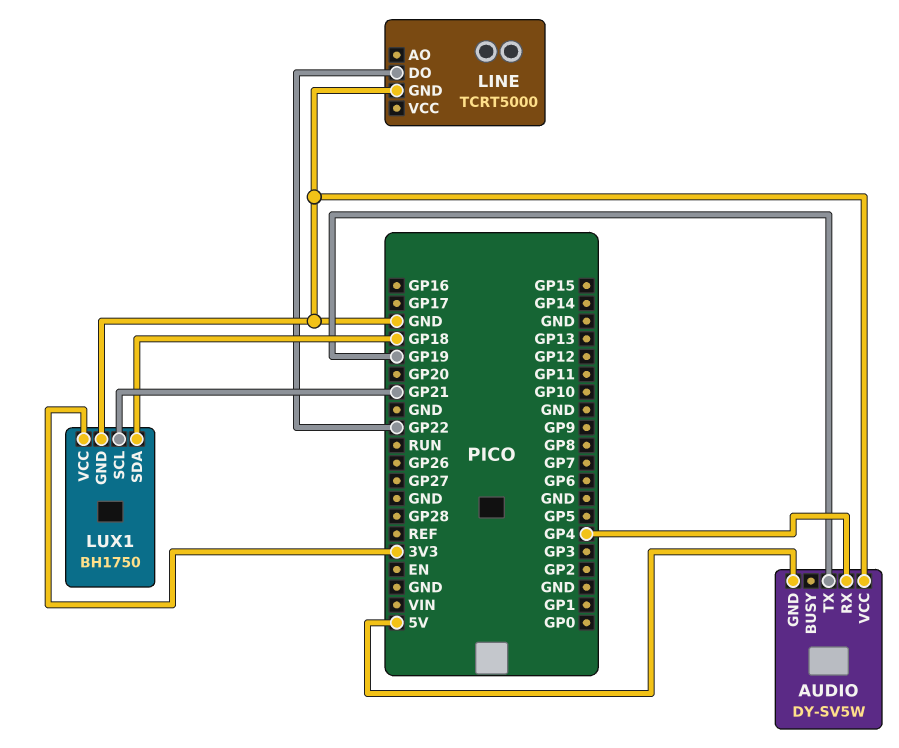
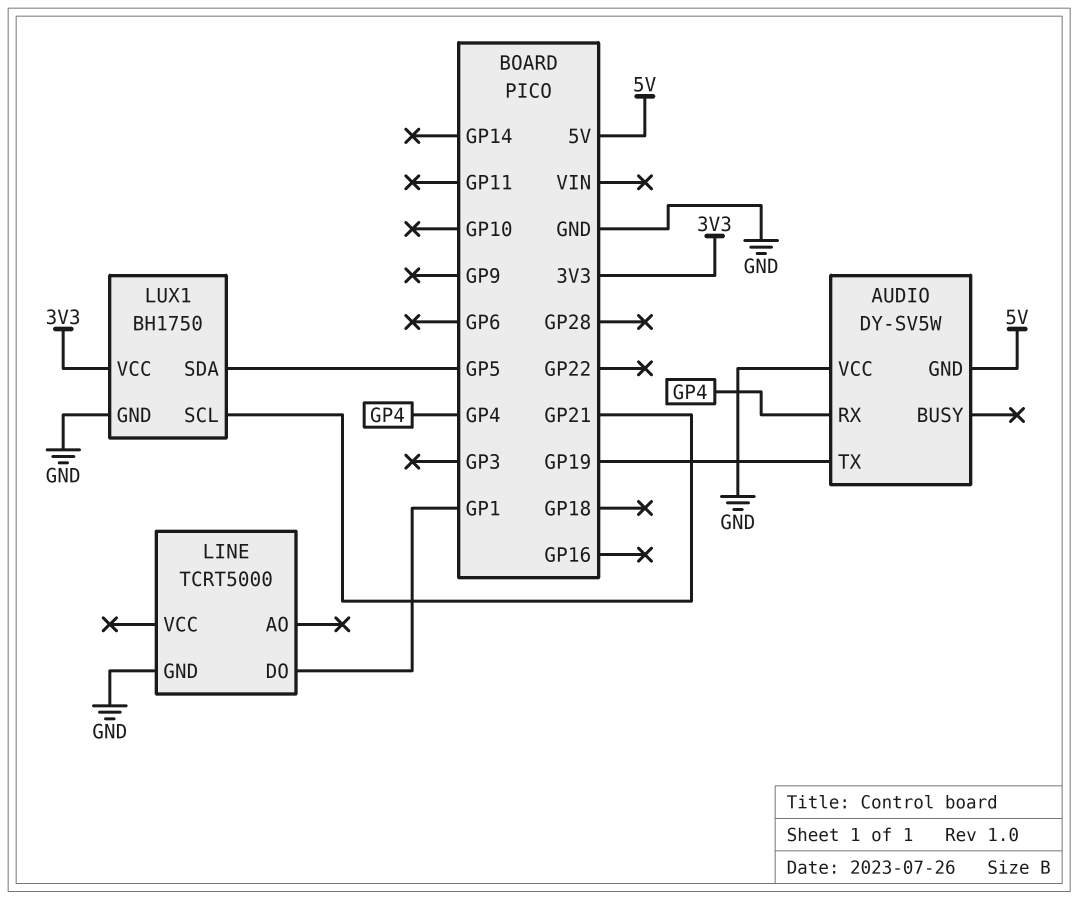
LINE pin DO: GP22 -> GP1
LUX1 pin SDA: GP18 -> GP5

